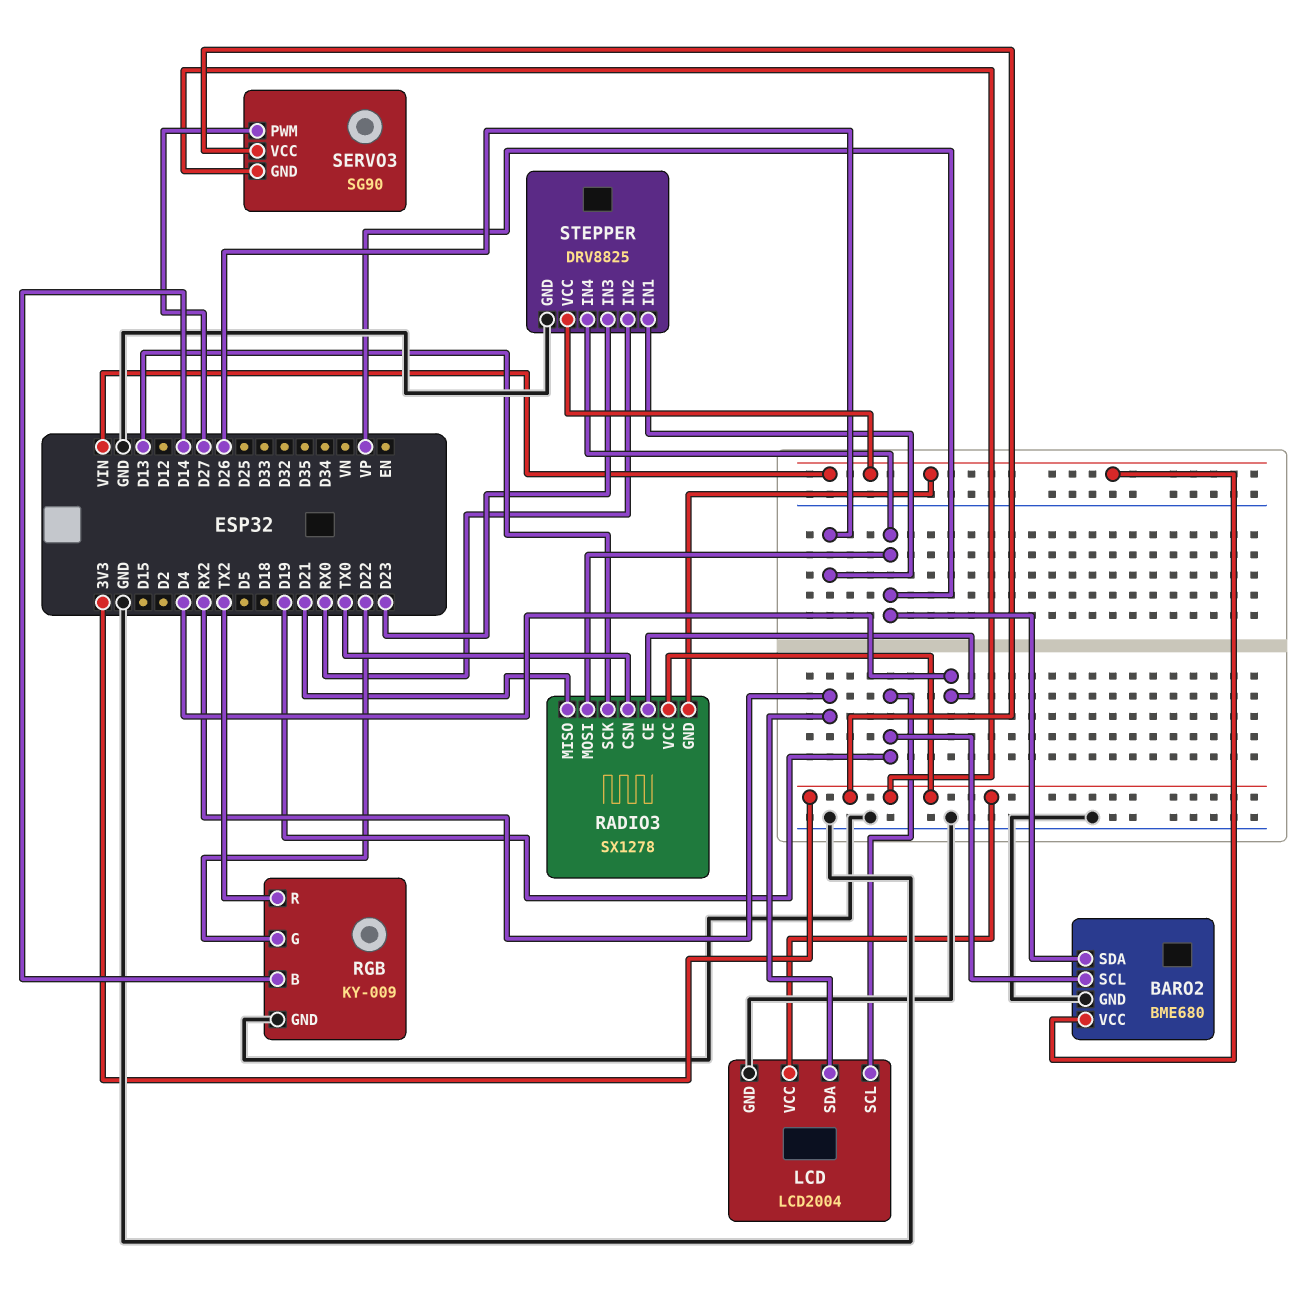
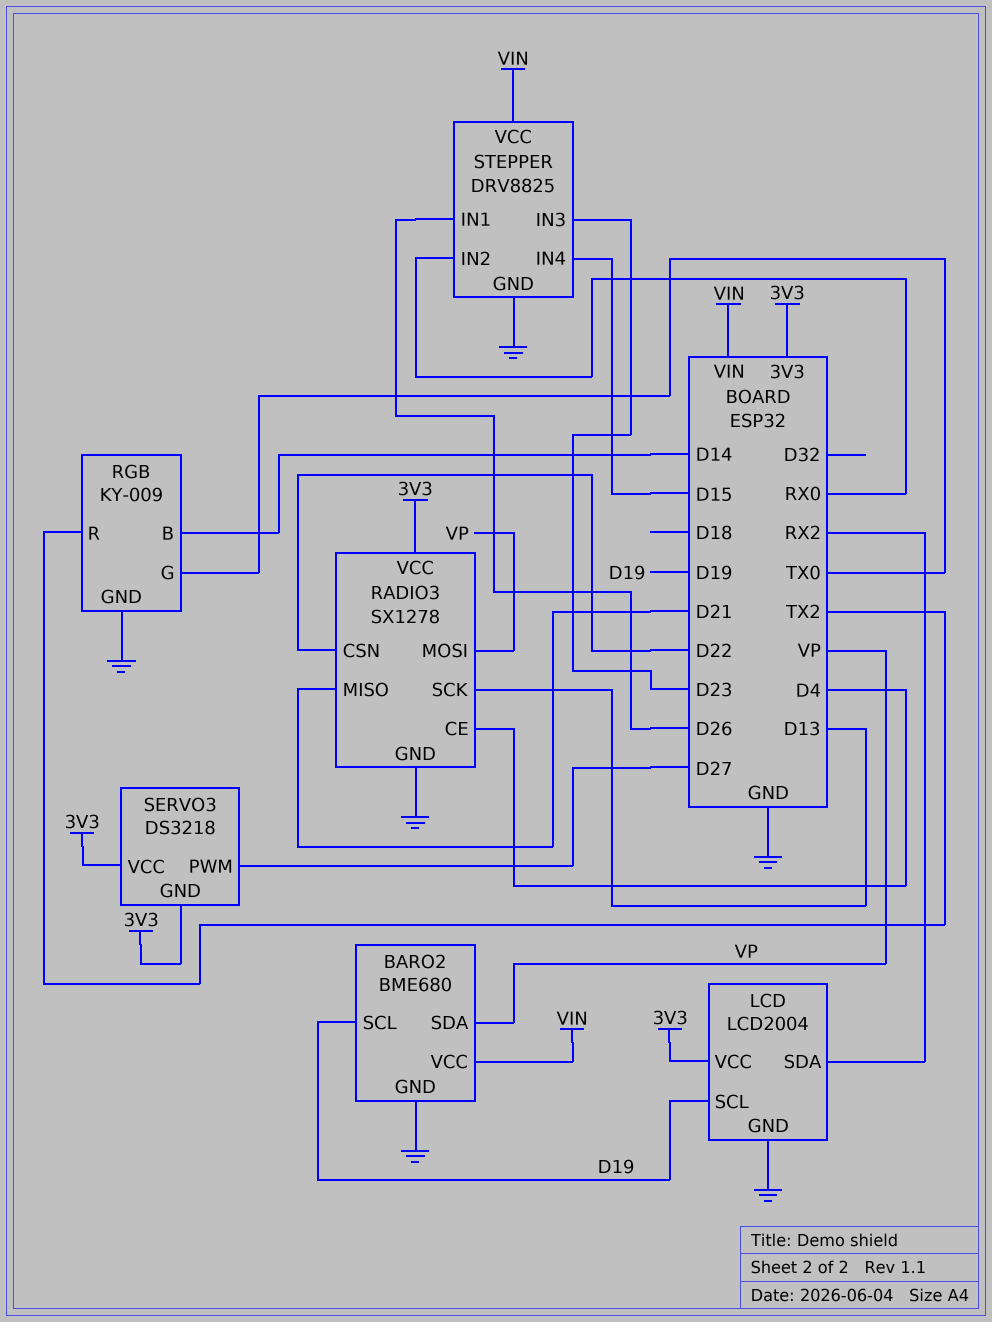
RADIO3 pin CSN: TX0 -> D22
RADIO3 pin GND: VIN -> GND
RGB pin G: D22 -> TX0
SERVO3: SG90 -> DS3218
STEPPER pin IN4: VP -> D15

